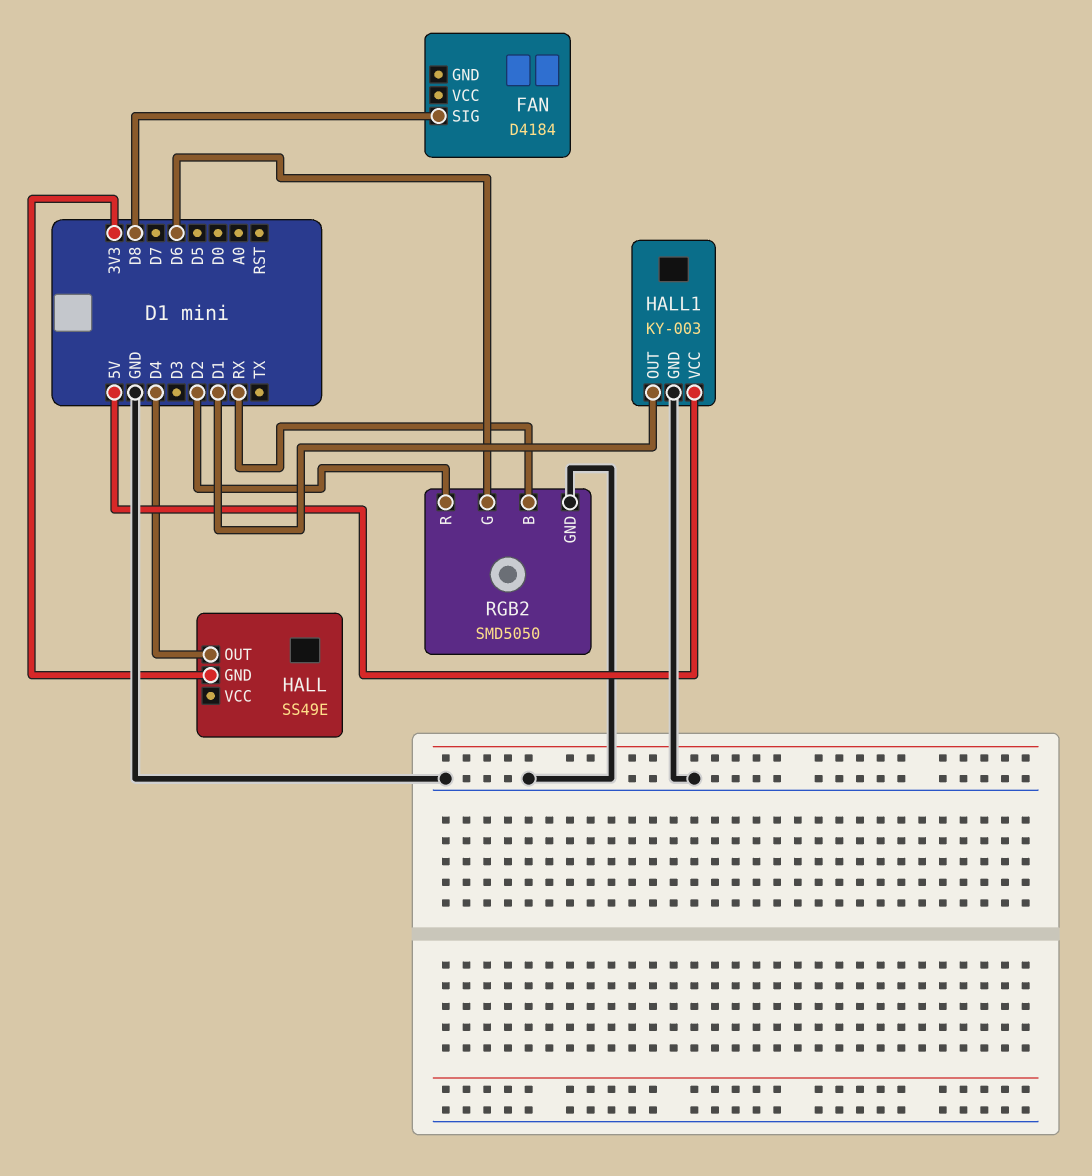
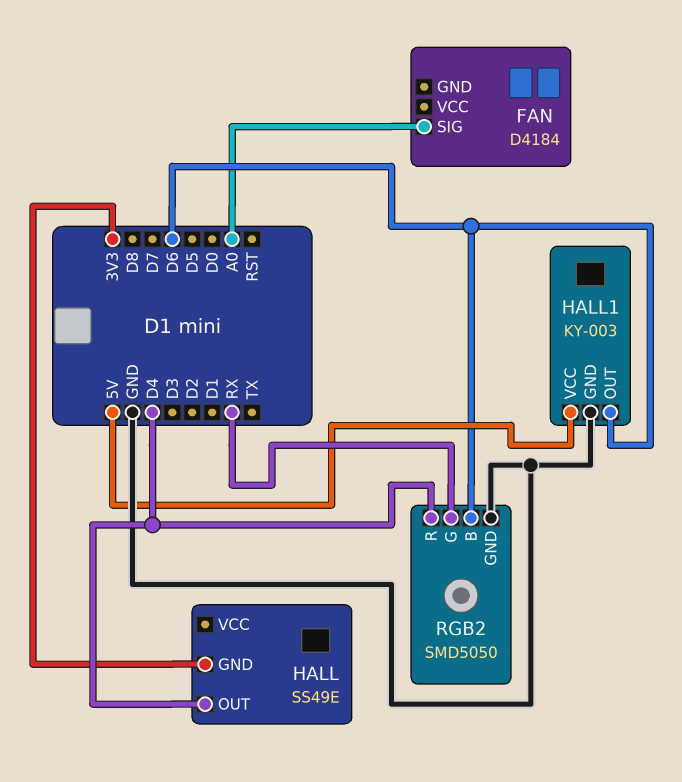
FAN pin SIG: D8 -> A0
HALL1 pin OUT: D1 -> D6
RGB2 pin B: RX -> D6
RGB2 pin G: D6 -> RX
RGB2 pin R: D2 -> D4

